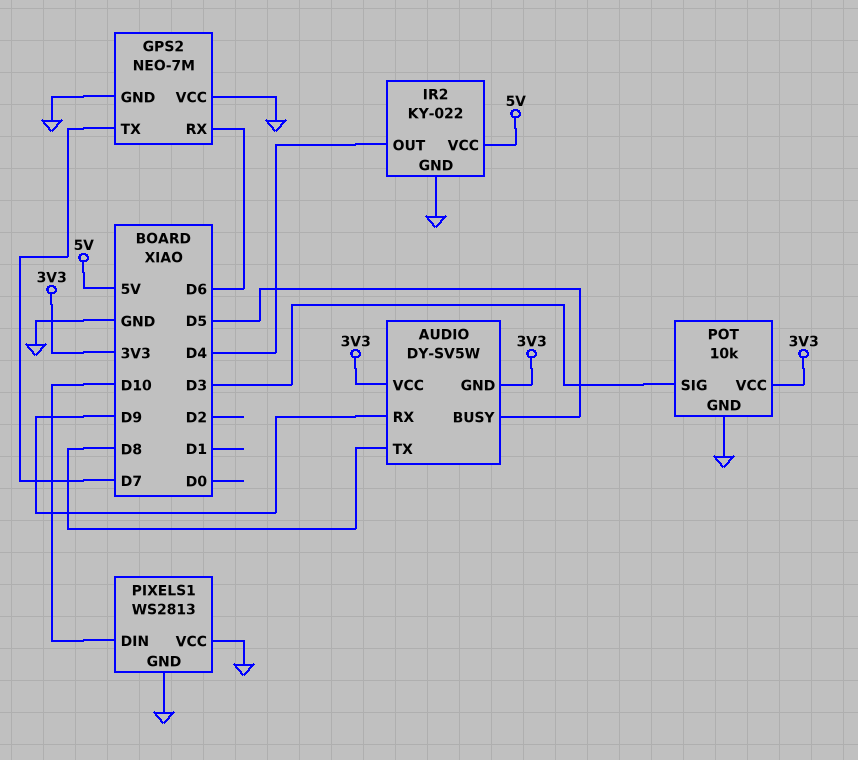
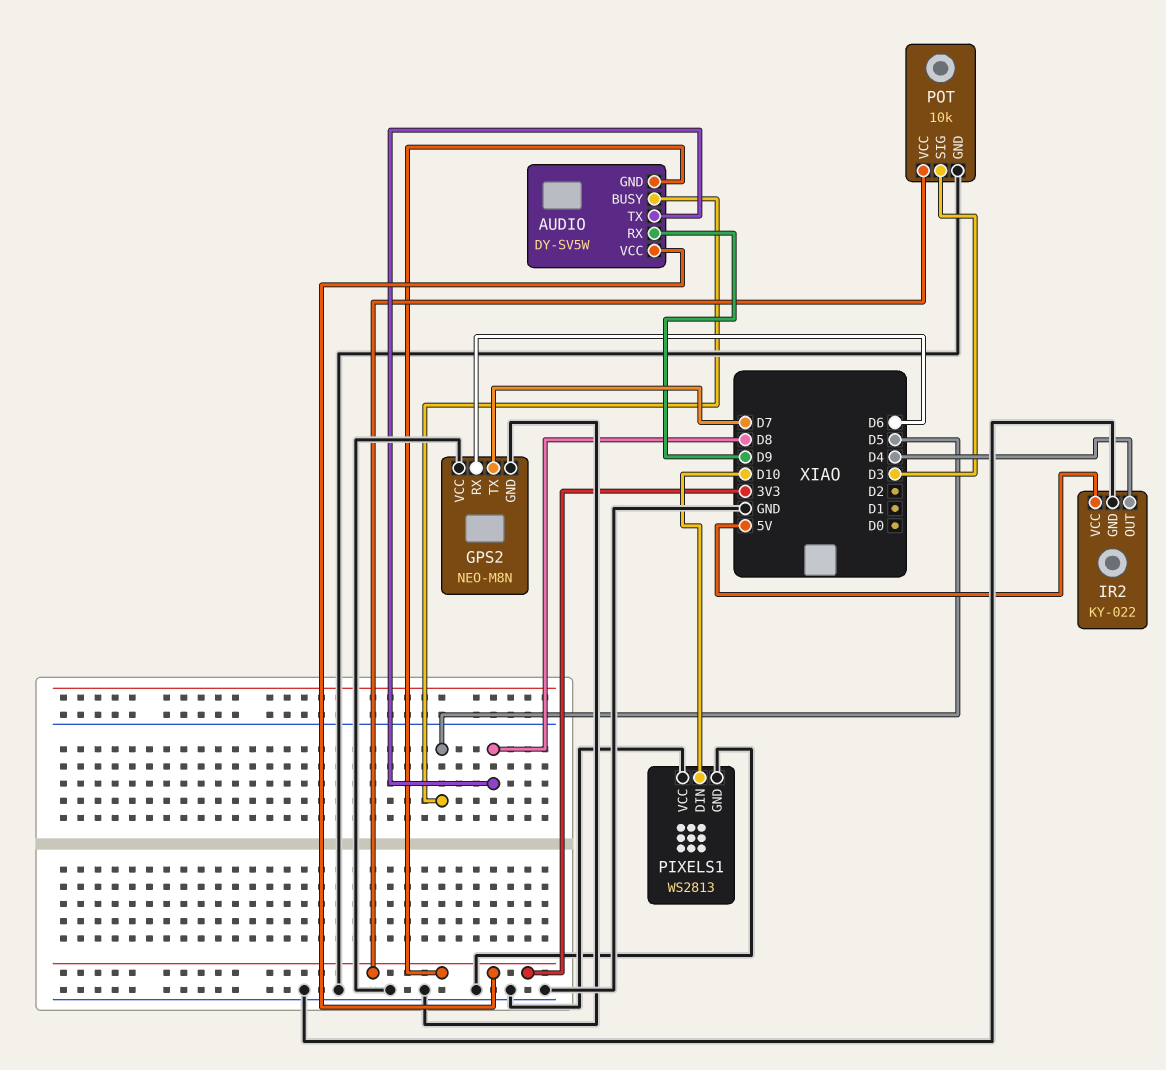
GPS2: NEO-7M -> NEO-M8N

